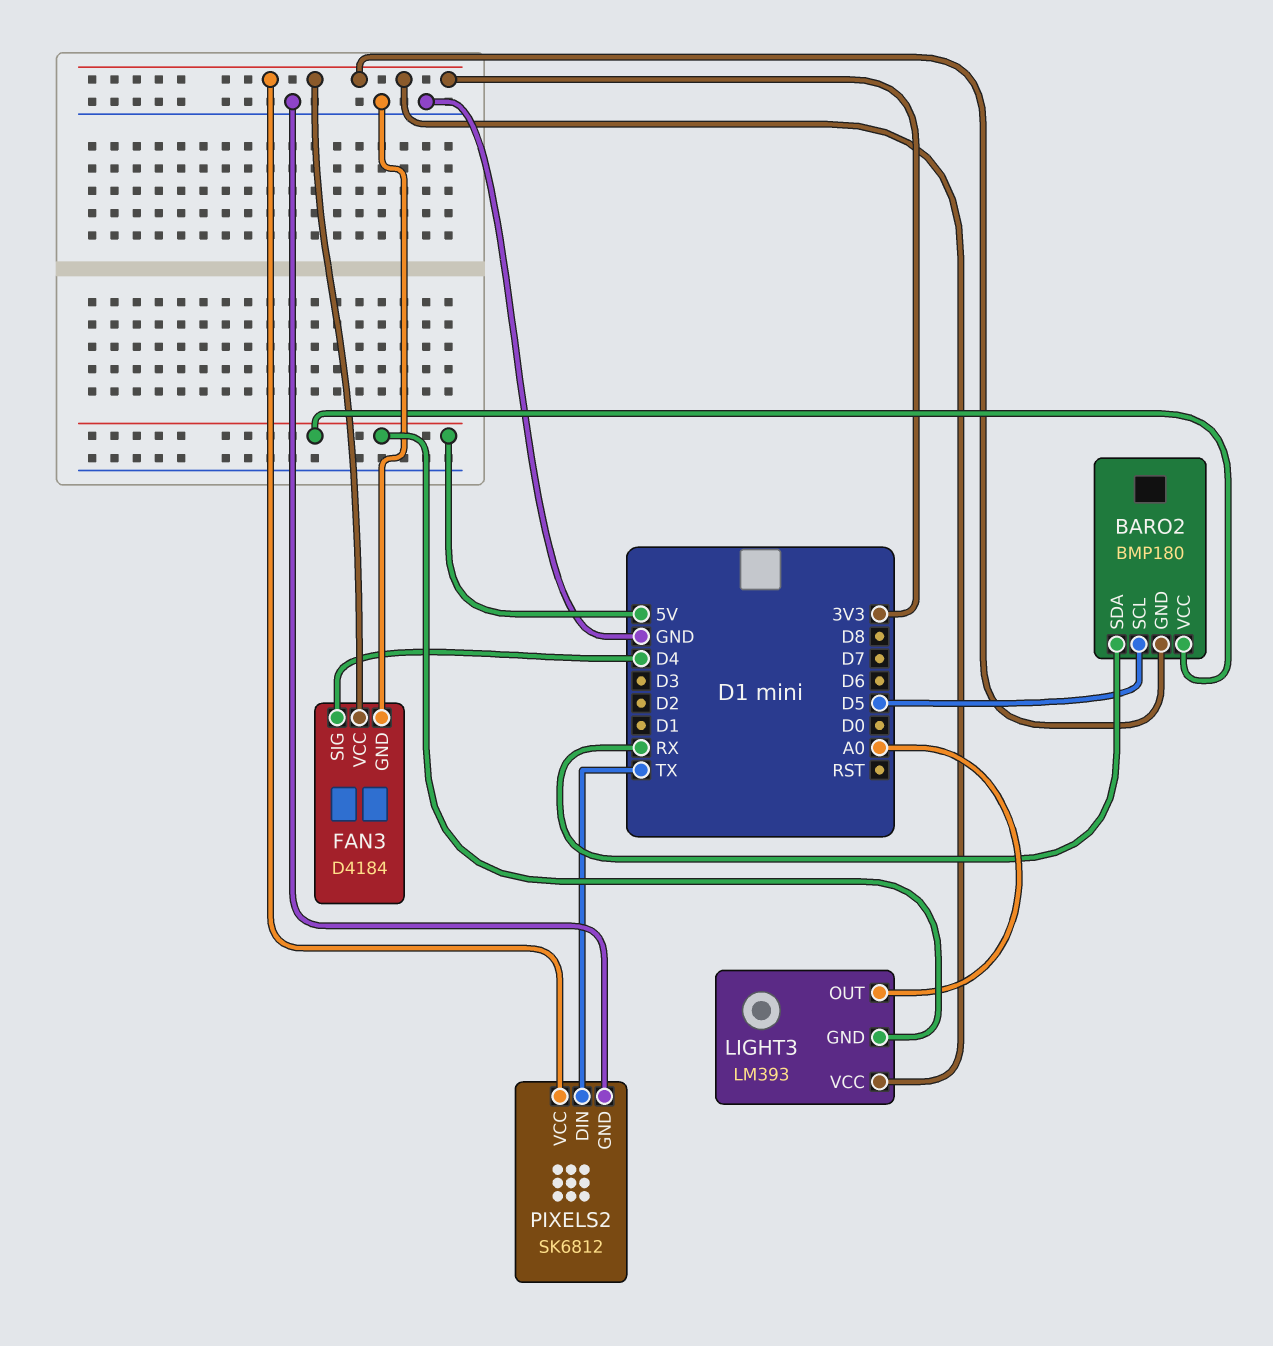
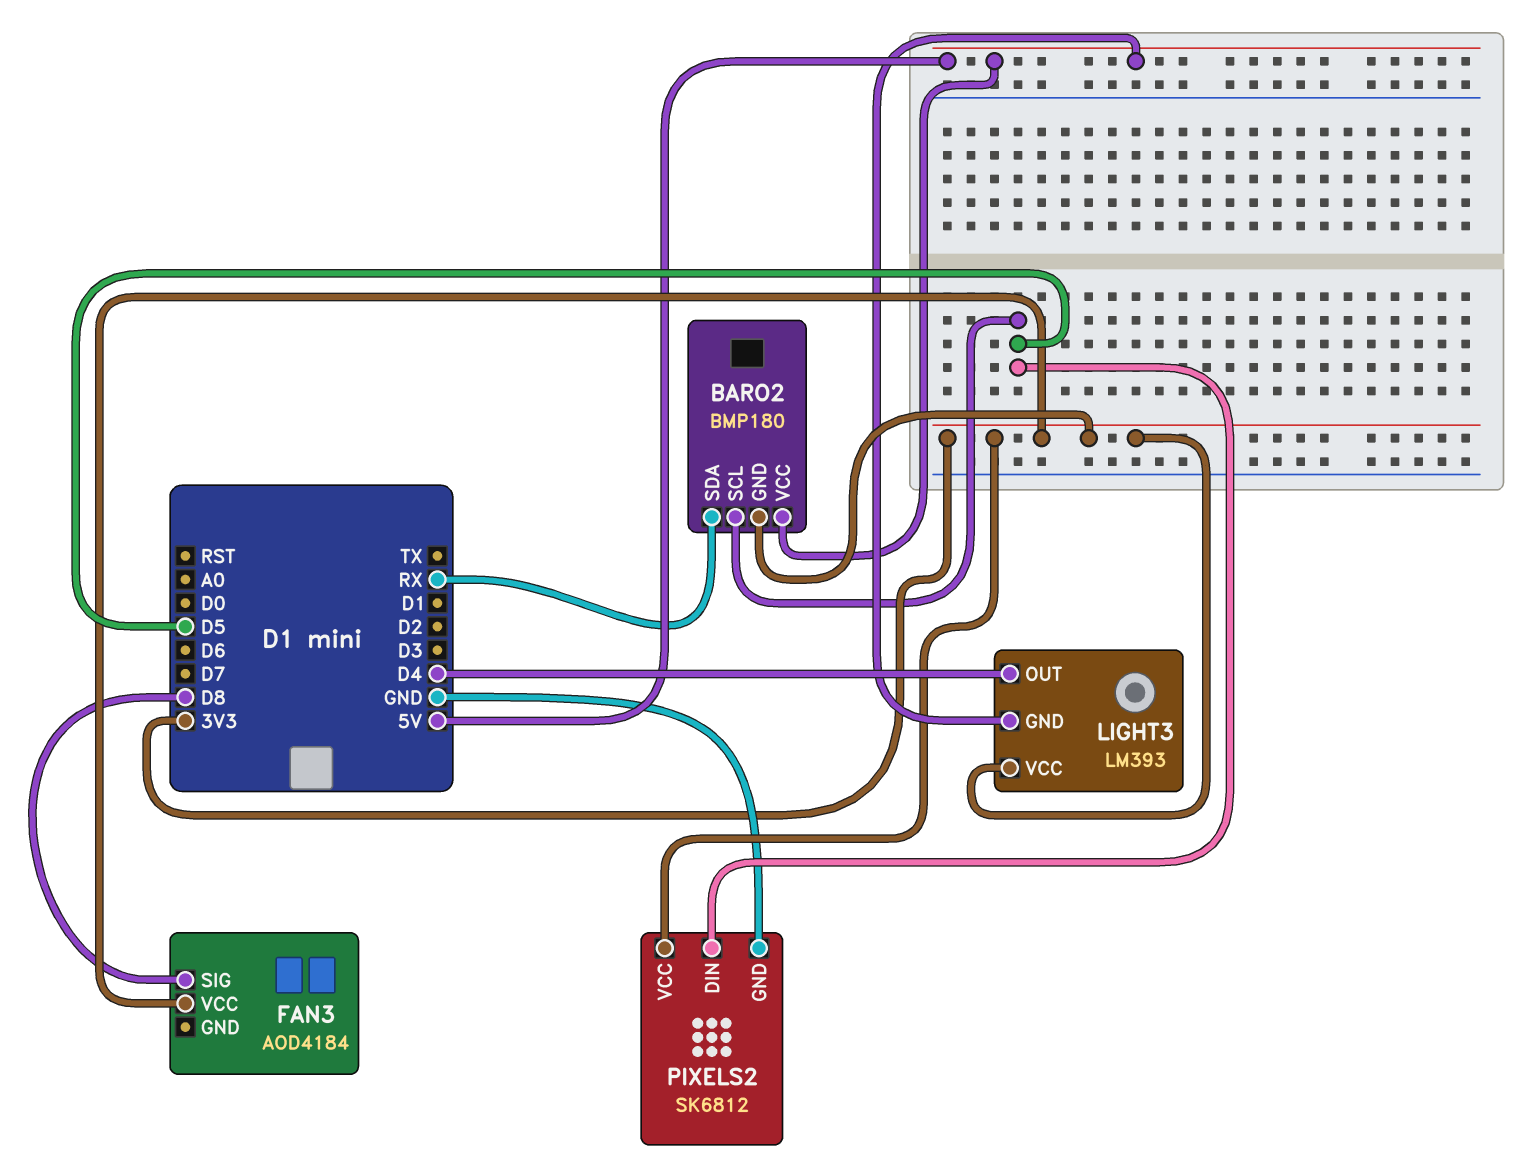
FAN3: D4184 -> AOD4184
FAN3 pin GND: GND -> none
FAN3 pin SIG: D4 -> D8
LIGHT3 pin OUT: A0 -> D4
PIXELS2 pin DIN: TX -> D5

